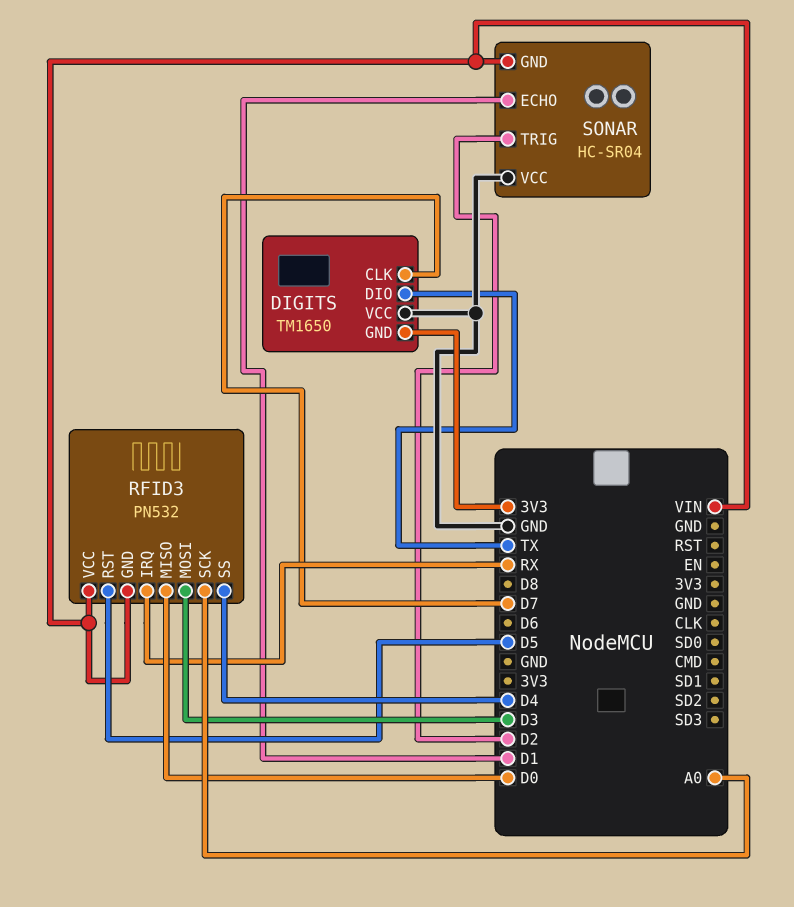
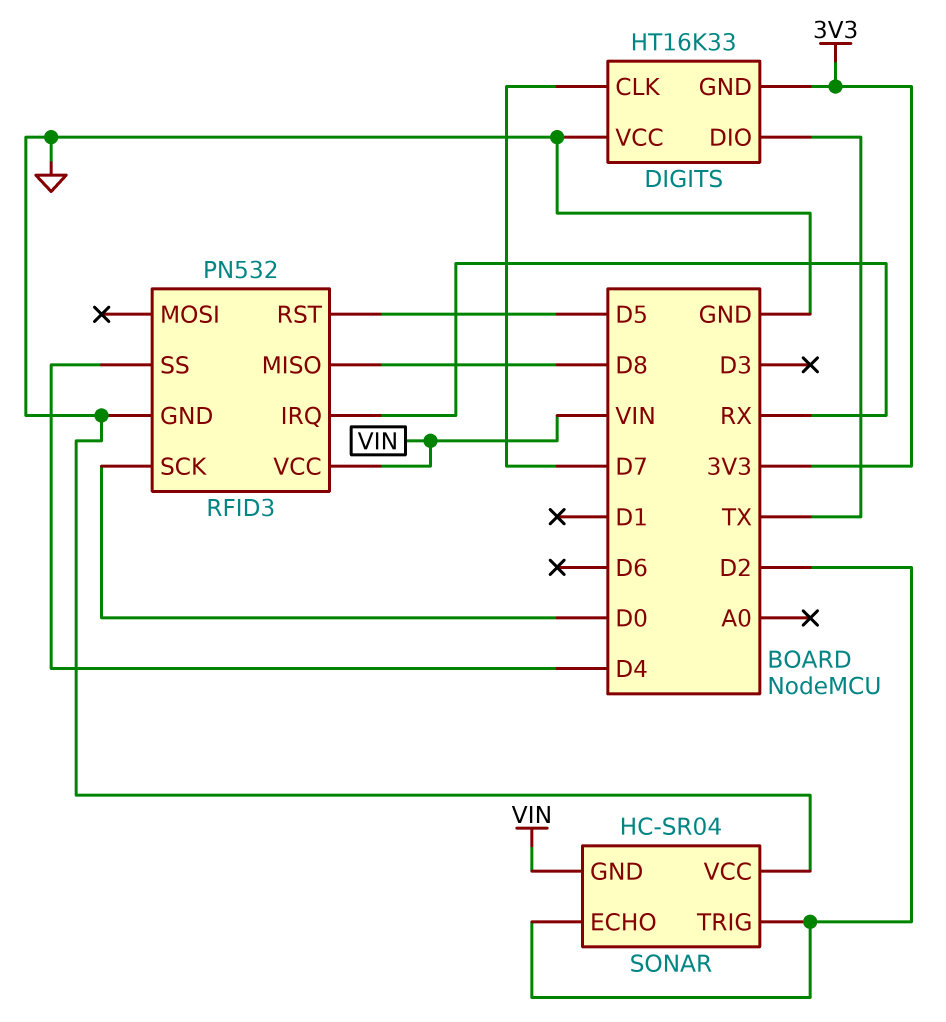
DIGITS: TM1650 -> HT16K33
RFID3 pin GND: VIN -> GND
RFID3 pin MISO: D0 -> D8
RFID3 pin MOSI: D3 -> none
RFID3 pin SCK: A0 -> D0
SONAR pin ECHO: D1 -> D2

